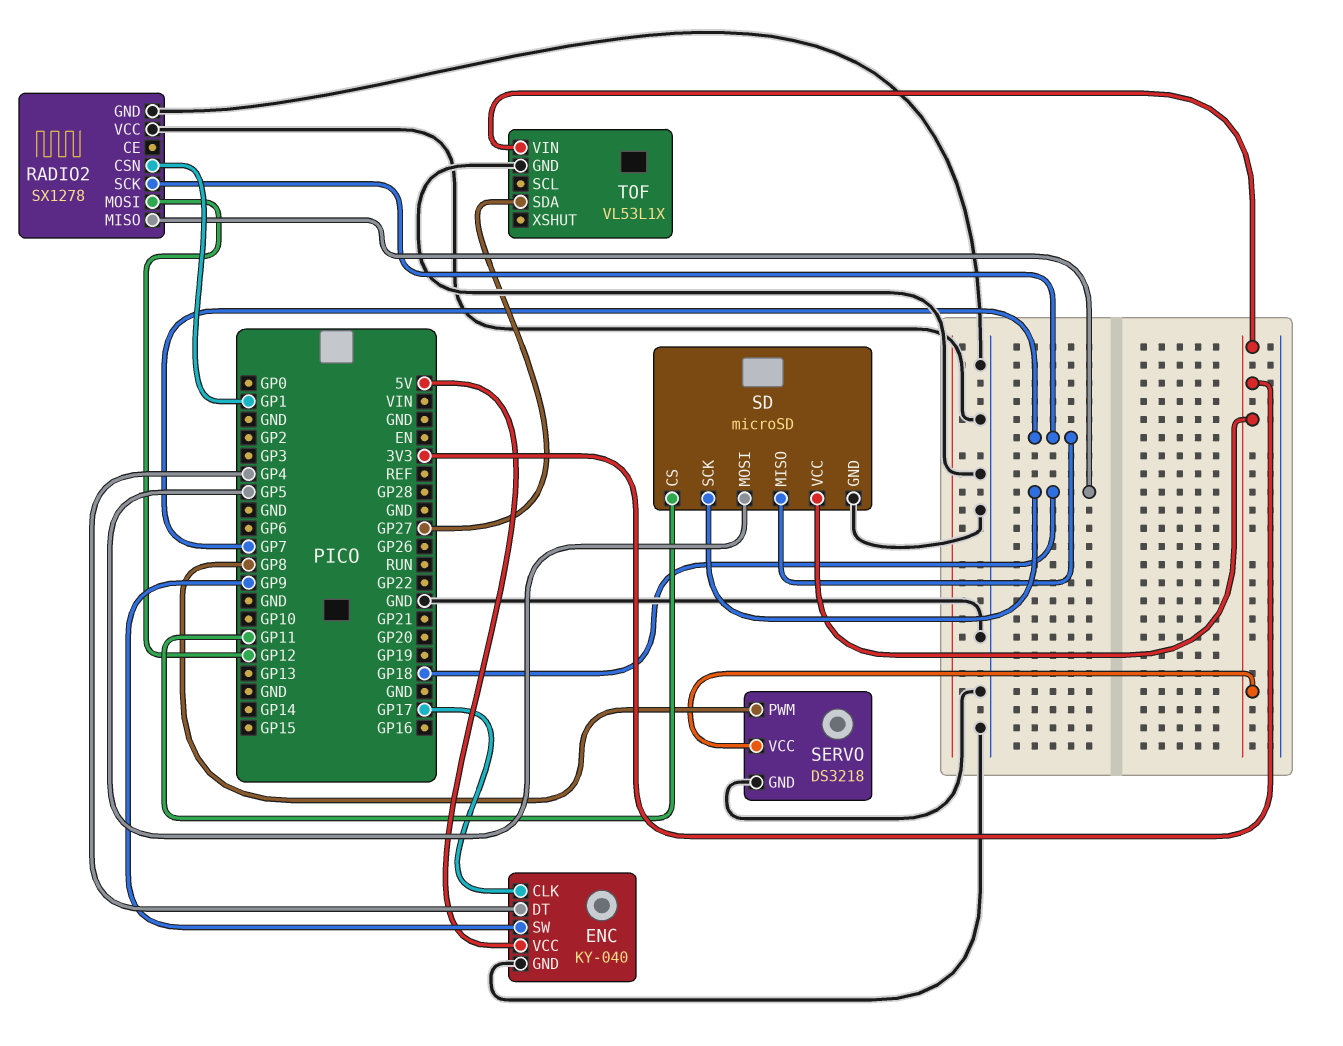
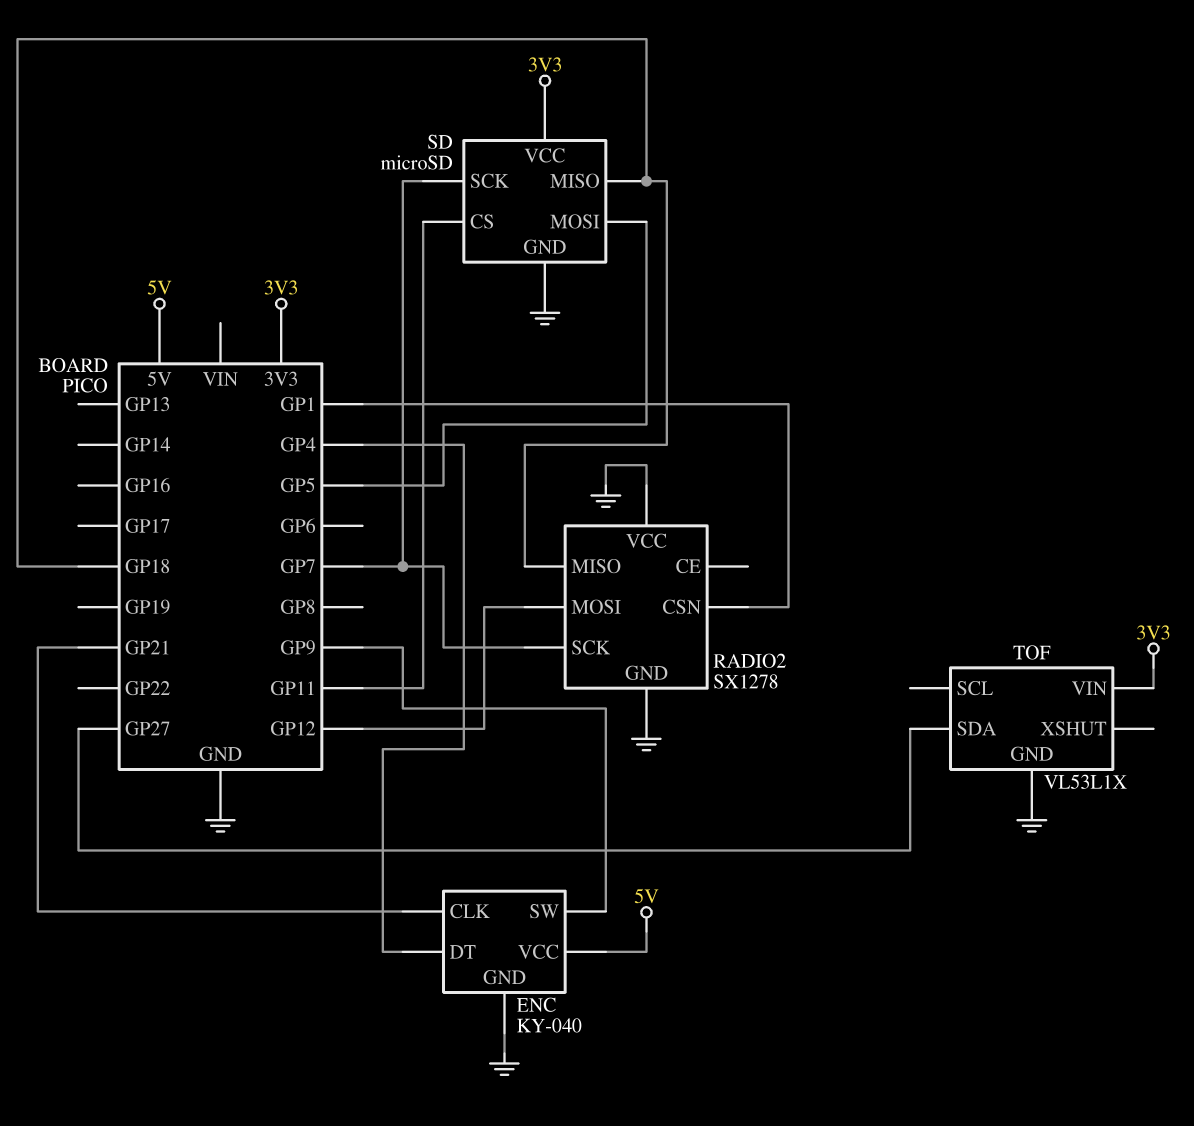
ENC pin CLK: GP17 -> GP21
SD pin MISO: GP7 -> GP18
SD pin SCK: GP18 -> GP7
SERVO: DS3218 -> none
SERVO pin GND: GND -> none
SERVO pin PWM: GP8 -> none
SERVO pin VCC: 3V3 -> none

